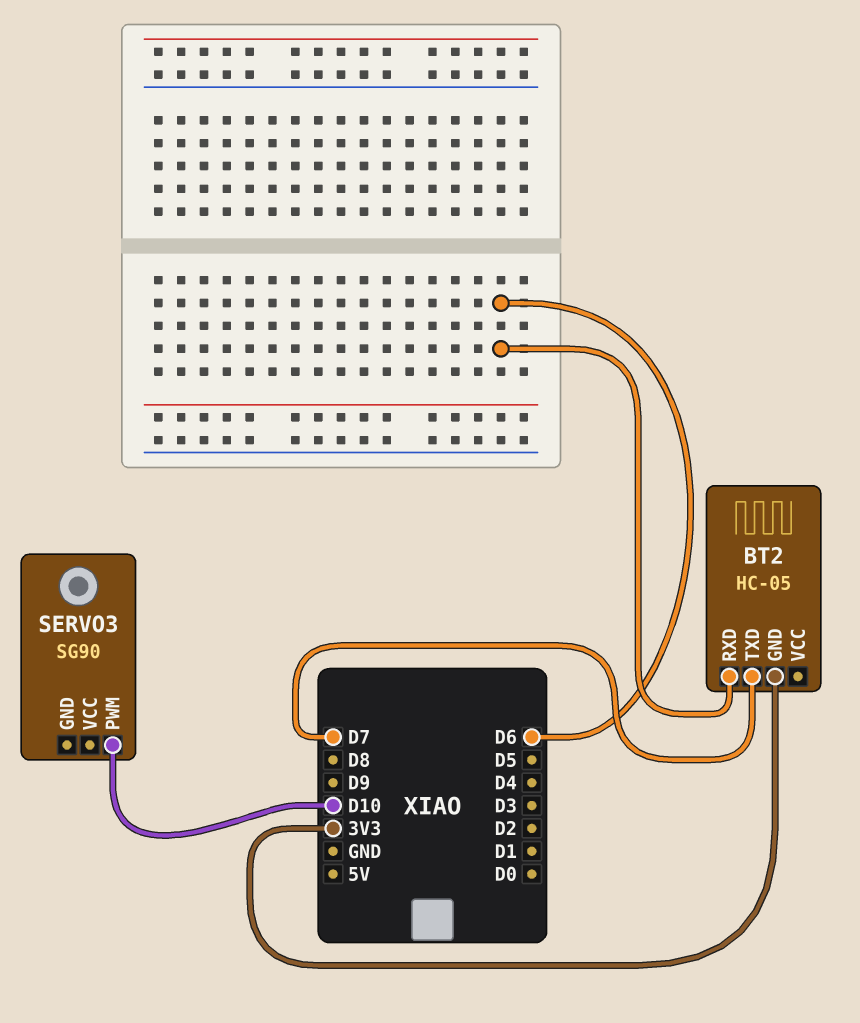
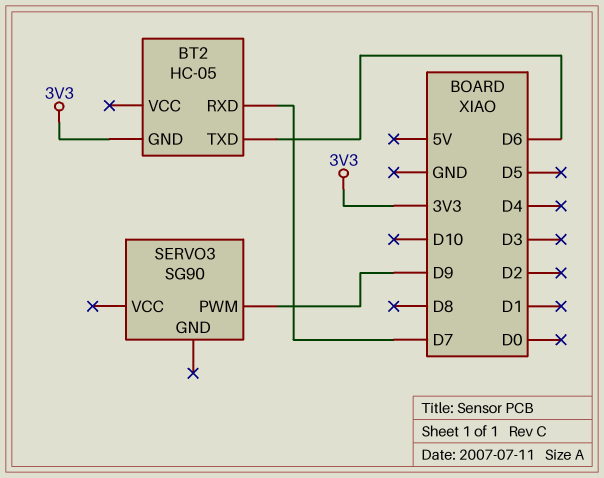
BT2 pin RXD: D6 -> D7
BT2 pin TXD: D7 -> D6
SERVO3 pin PWM: D10 -> D9

